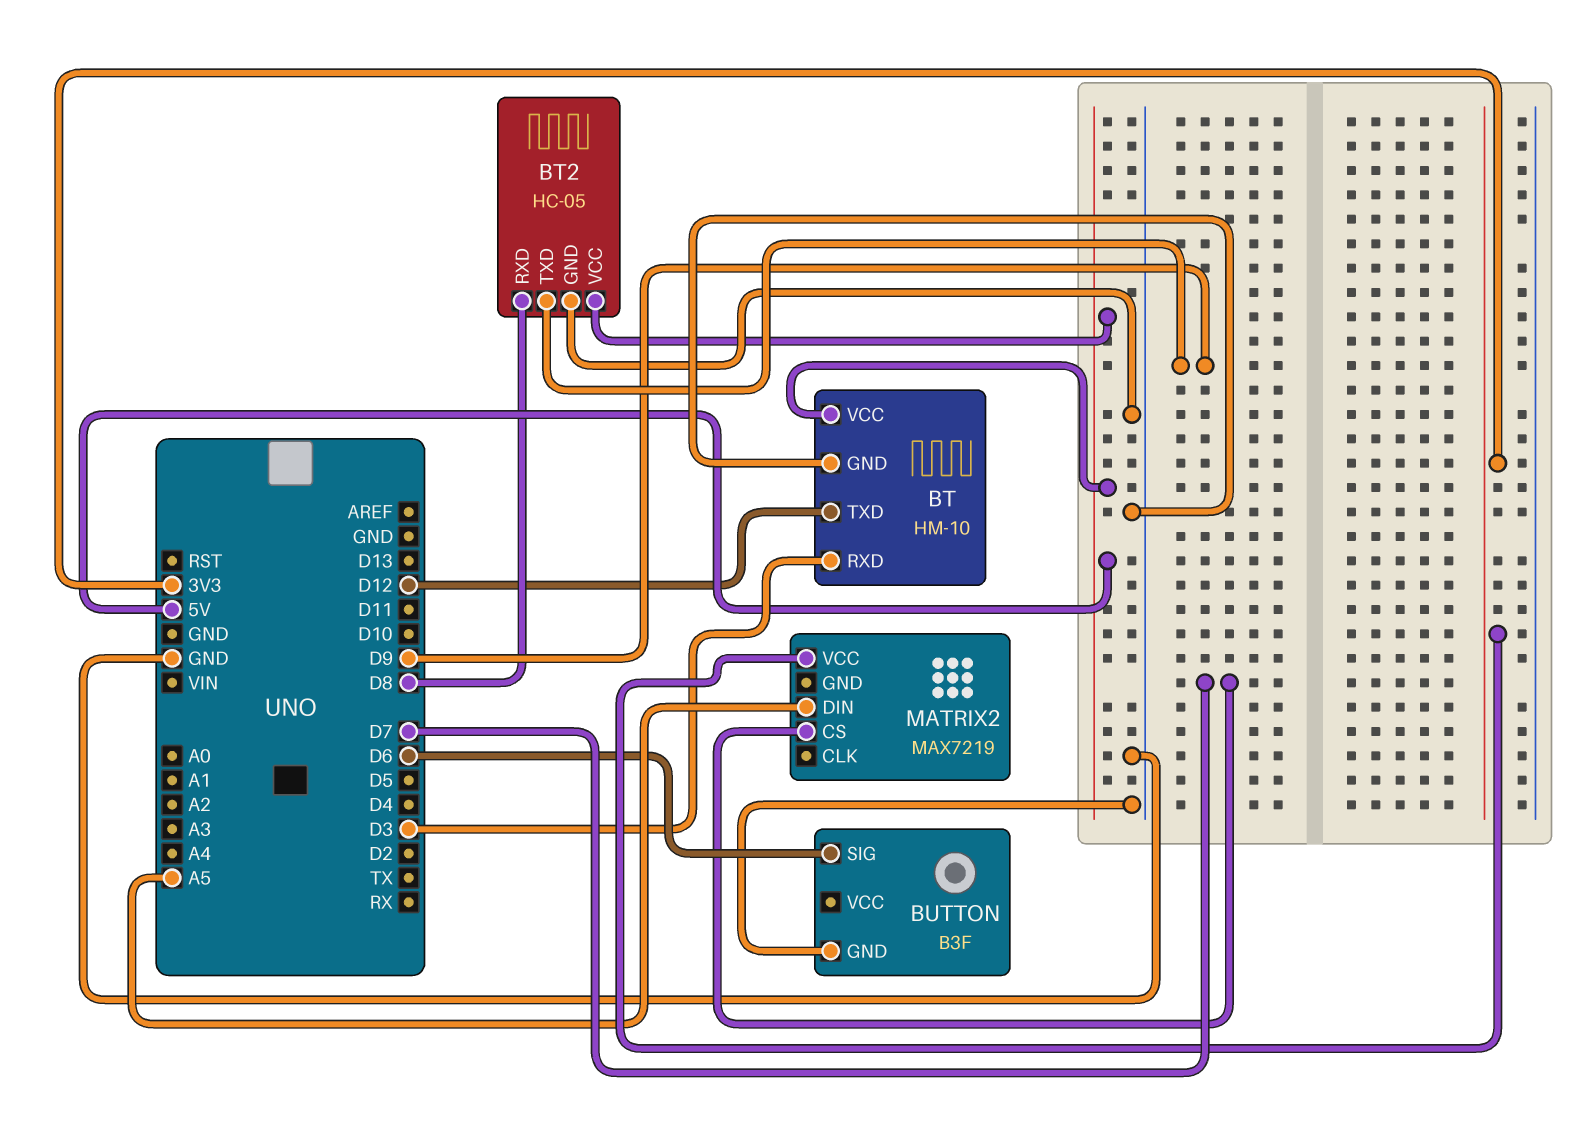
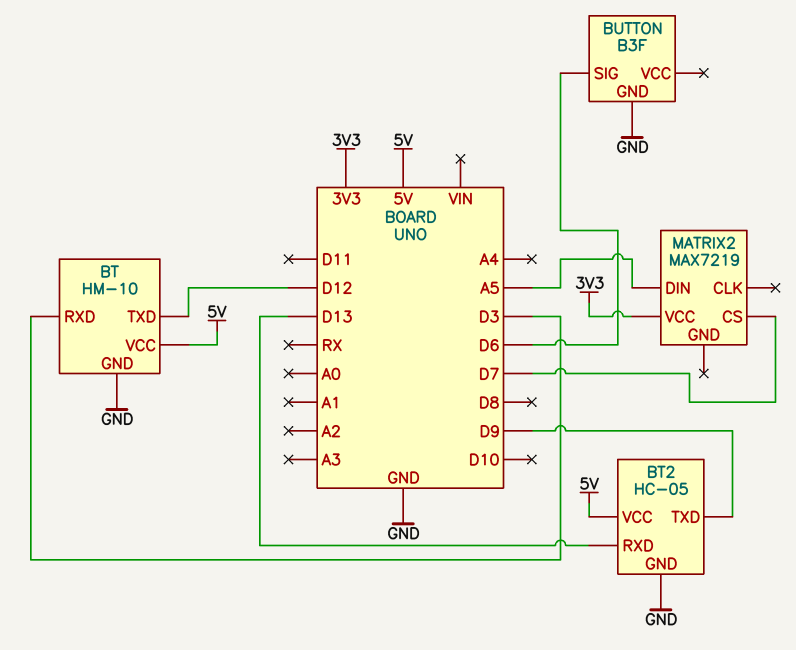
BT2 pin RXD: D8 -> D13

